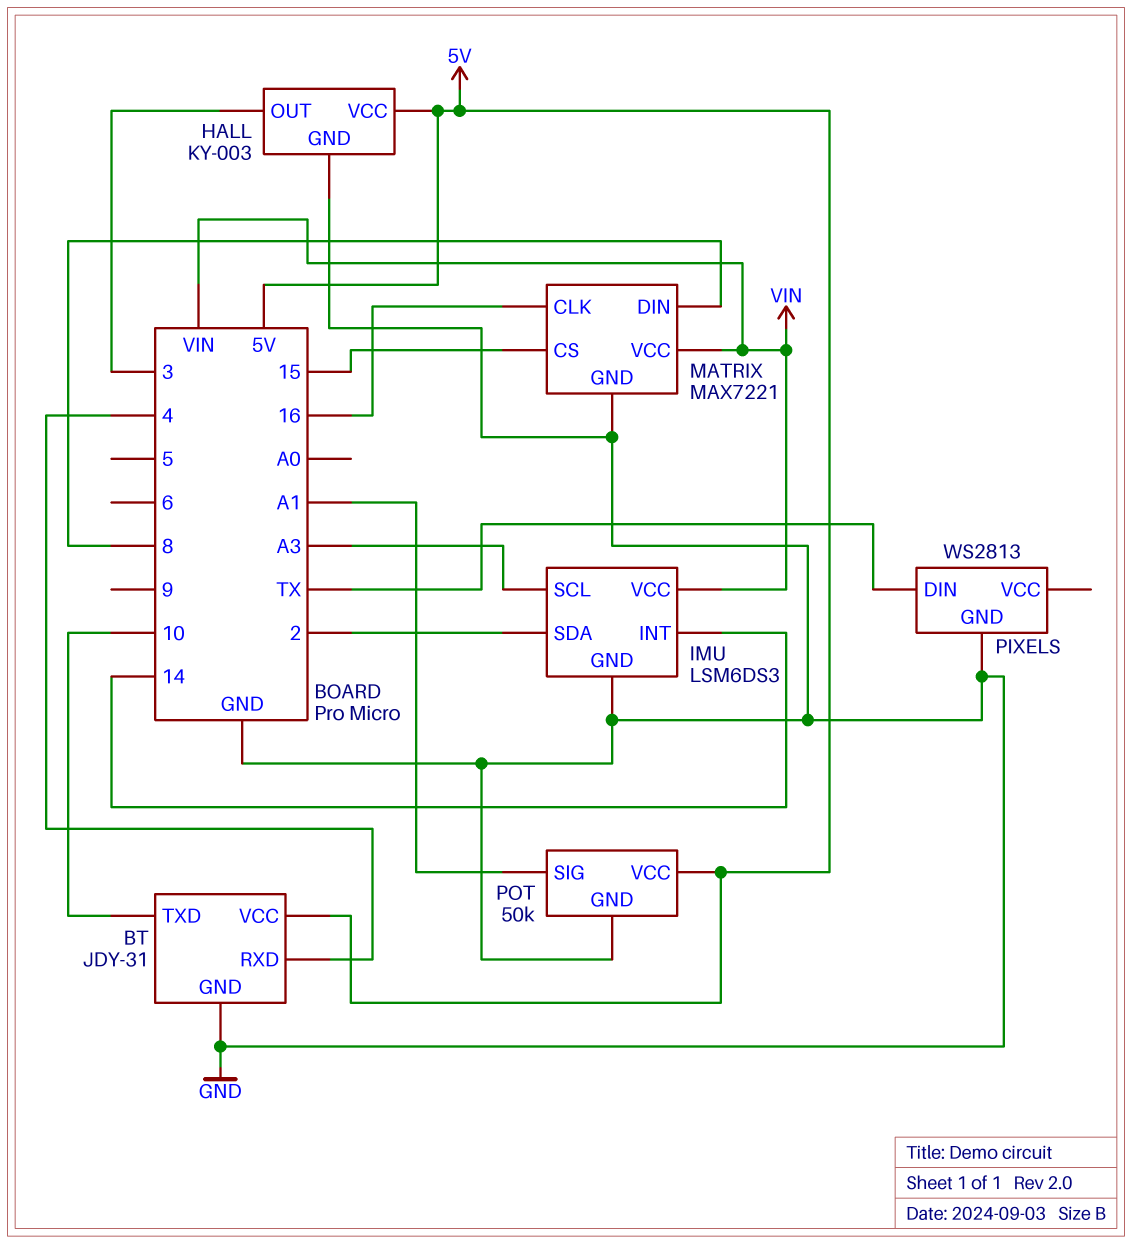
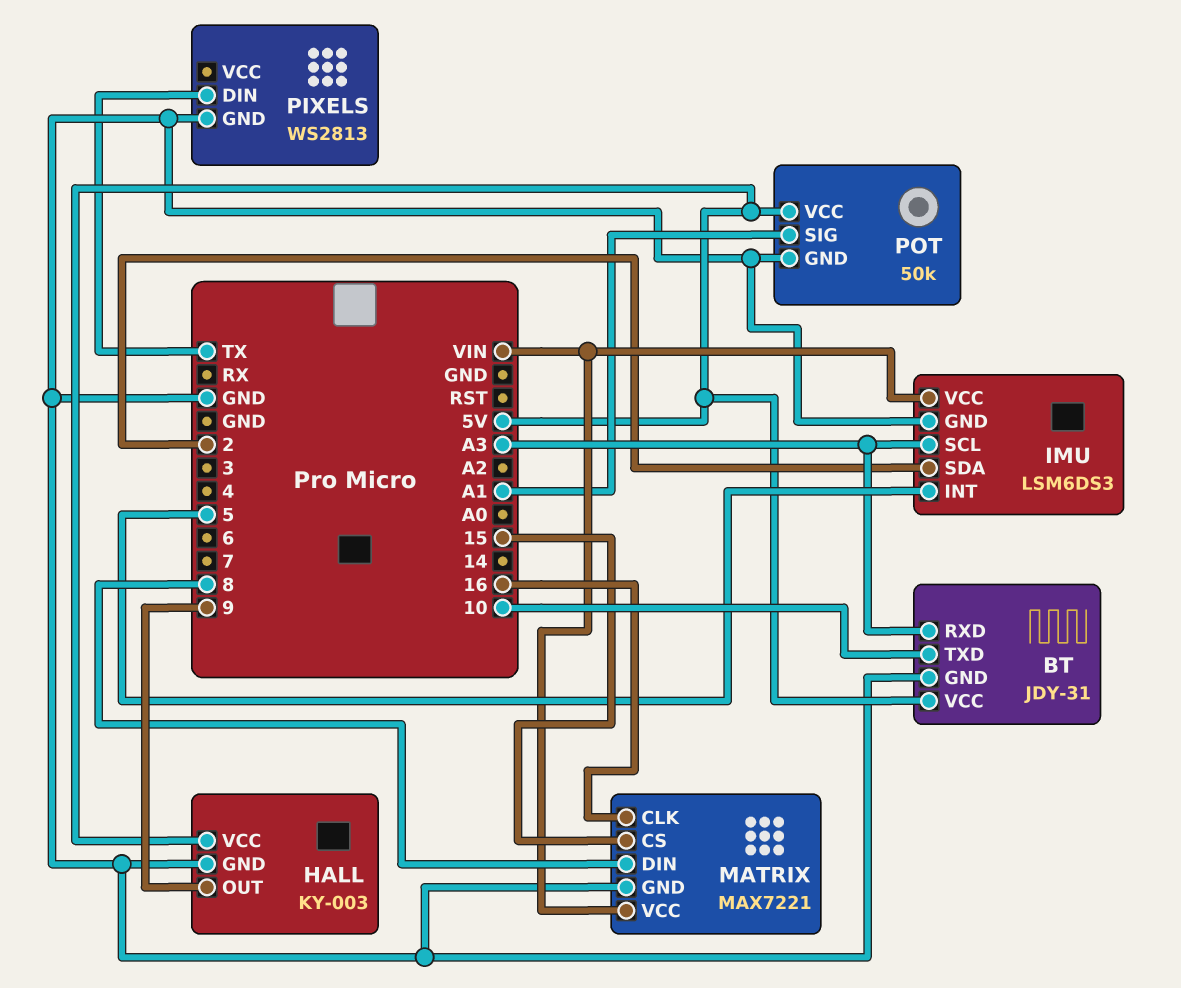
BT pin RXD: 4 -> A3
HALL pin OUT: 3 -> 9
IMU pin INT: 14 -> 5

